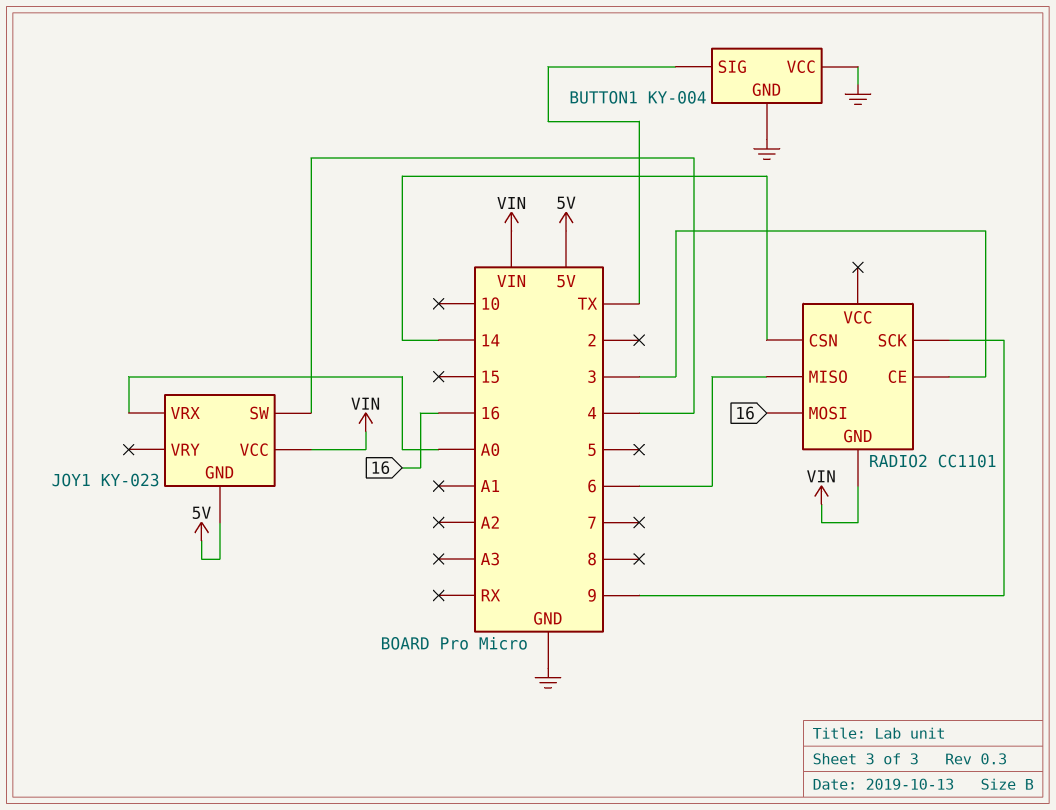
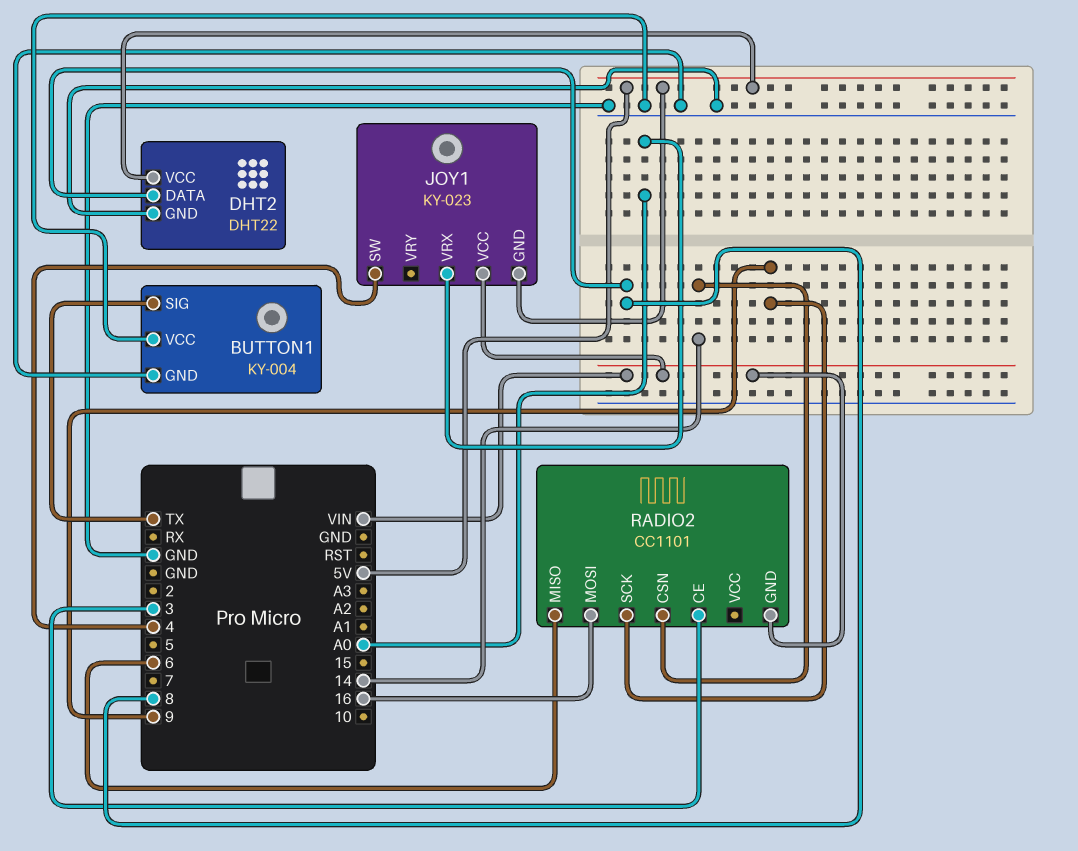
DHT2: none -> DHT22
DHT2 pin DATA: none -> 8
DHT2 pin GND: none -> GND
DHT2 pin VCC: none -> 5V

